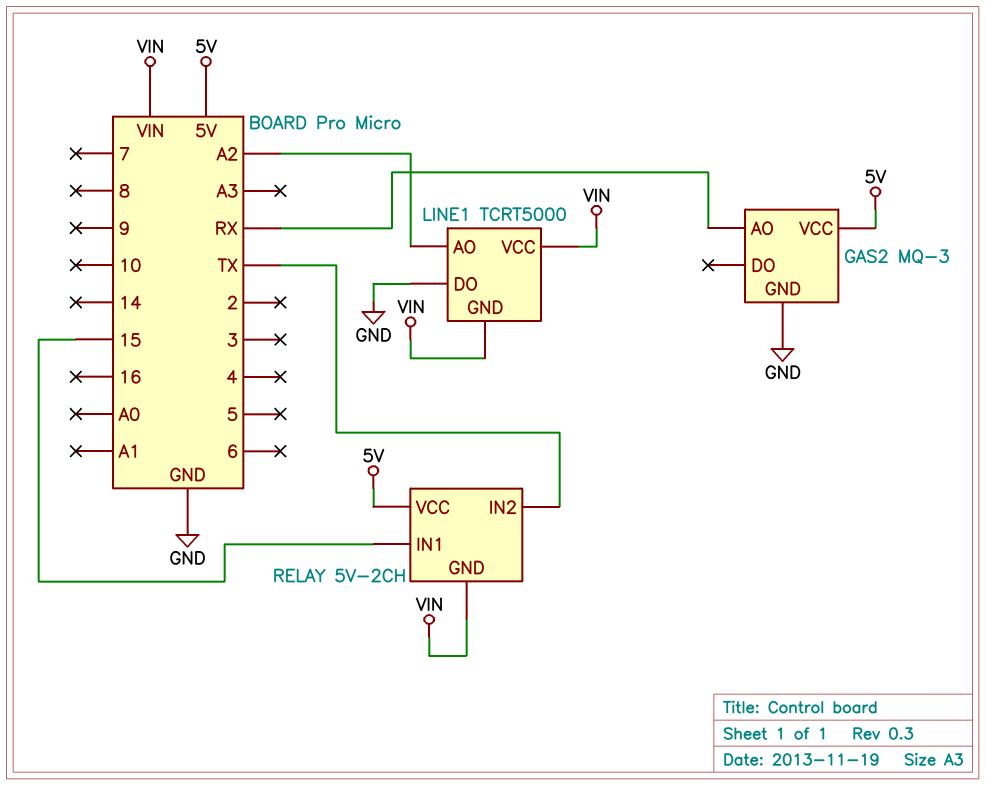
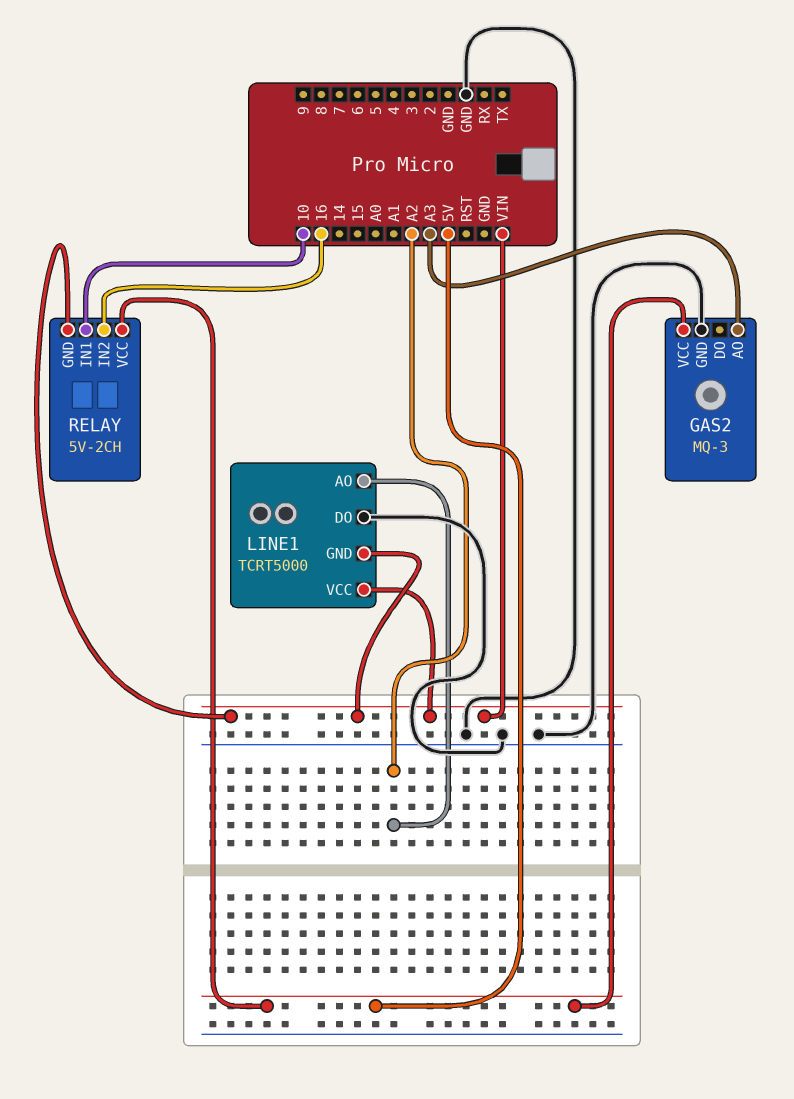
GAS2 pin AO: RX -> A3
RELAY pin IN1: 15 -> 10
RELAY pin IN2: TX -> 16

